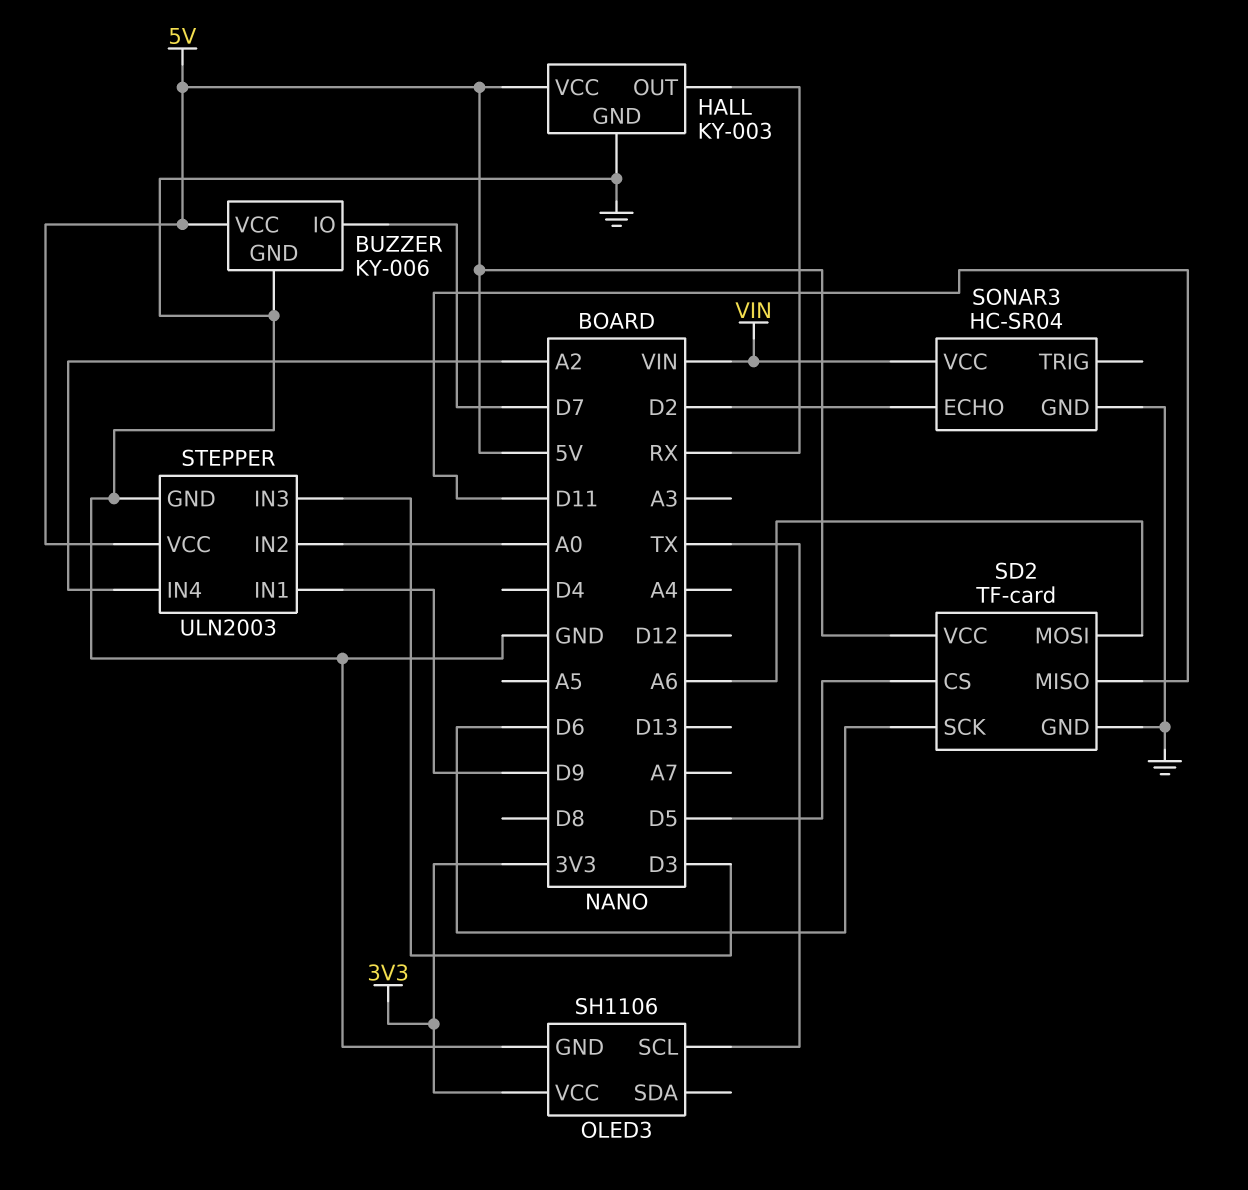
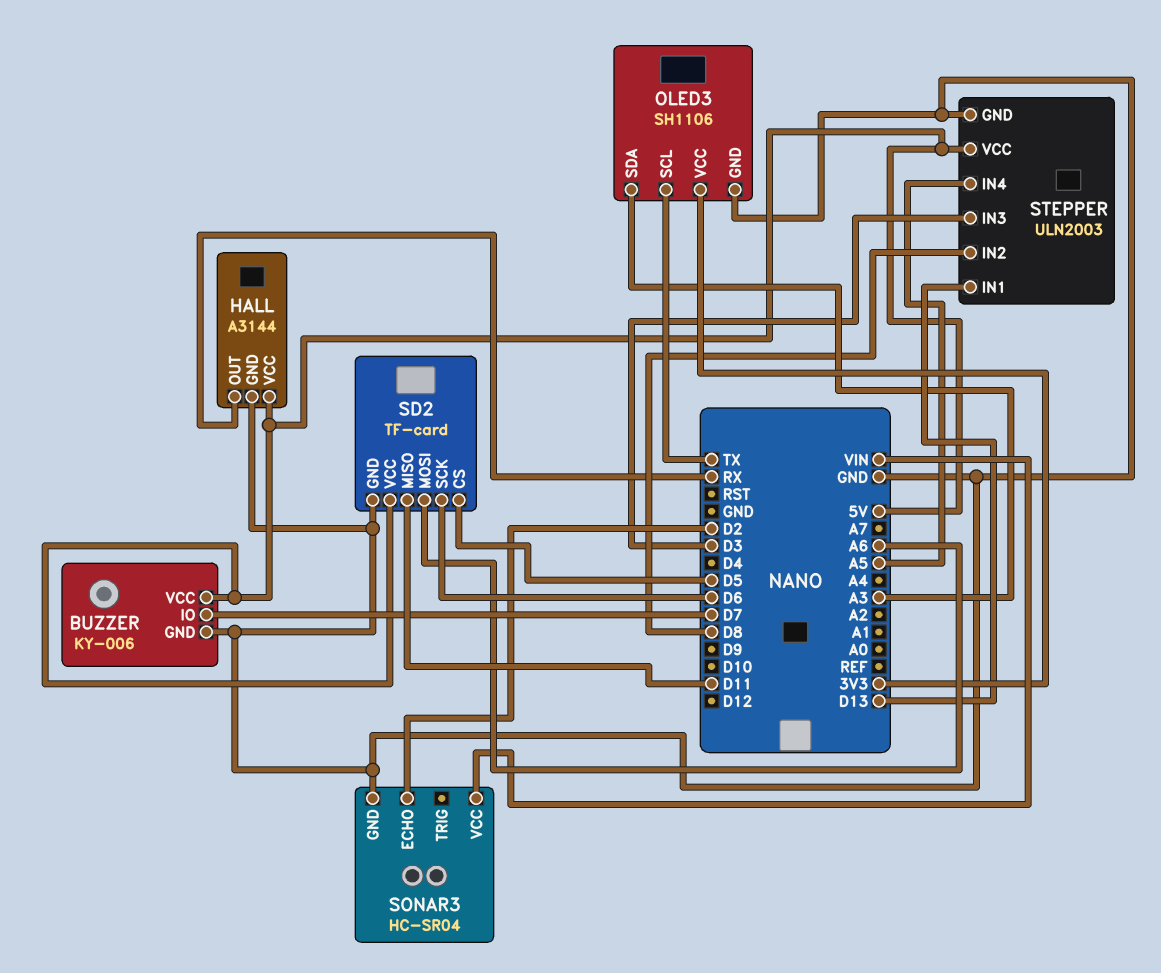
HALL: KY-003 -> A3144
OLED3 pin SDA: none -> A3
STEPPER pin IN1: D9 -> D13
STEPPER pin IN2: A0 -> D8
STEPPER pin IN4: A2 -> A5

